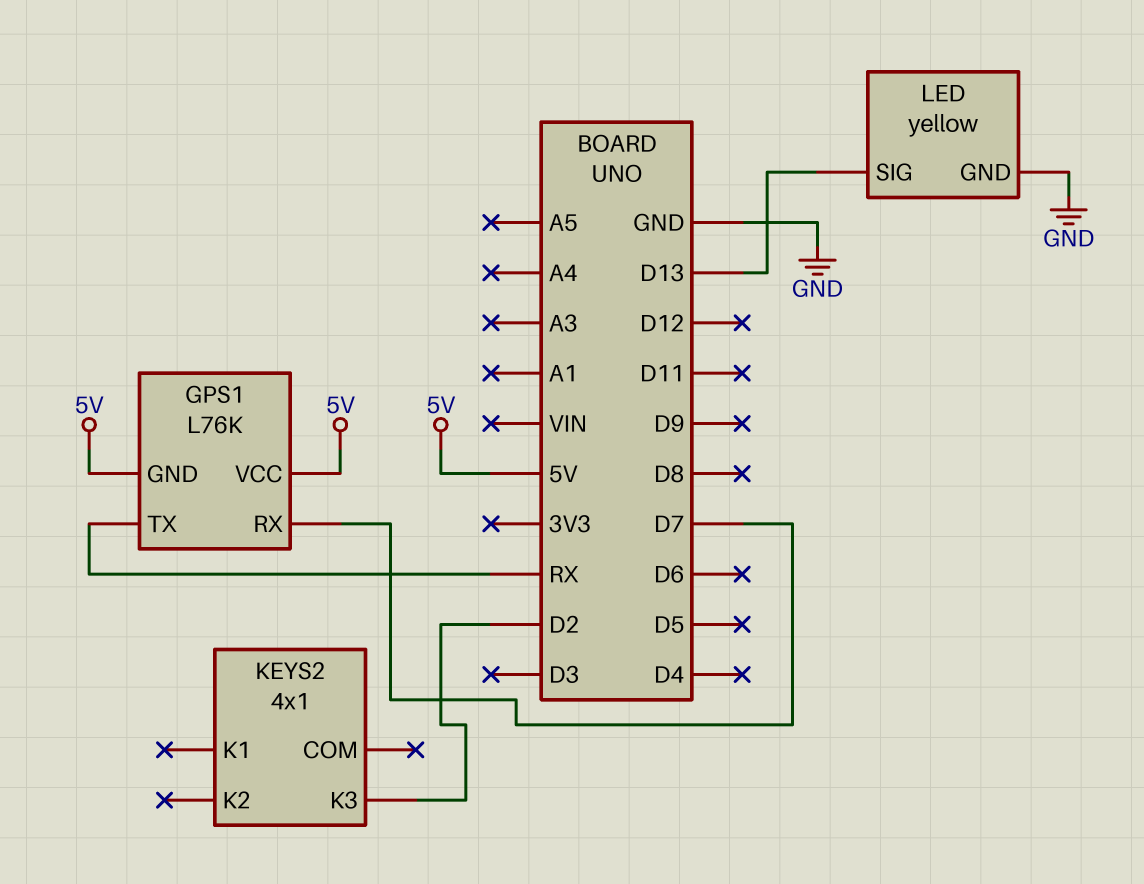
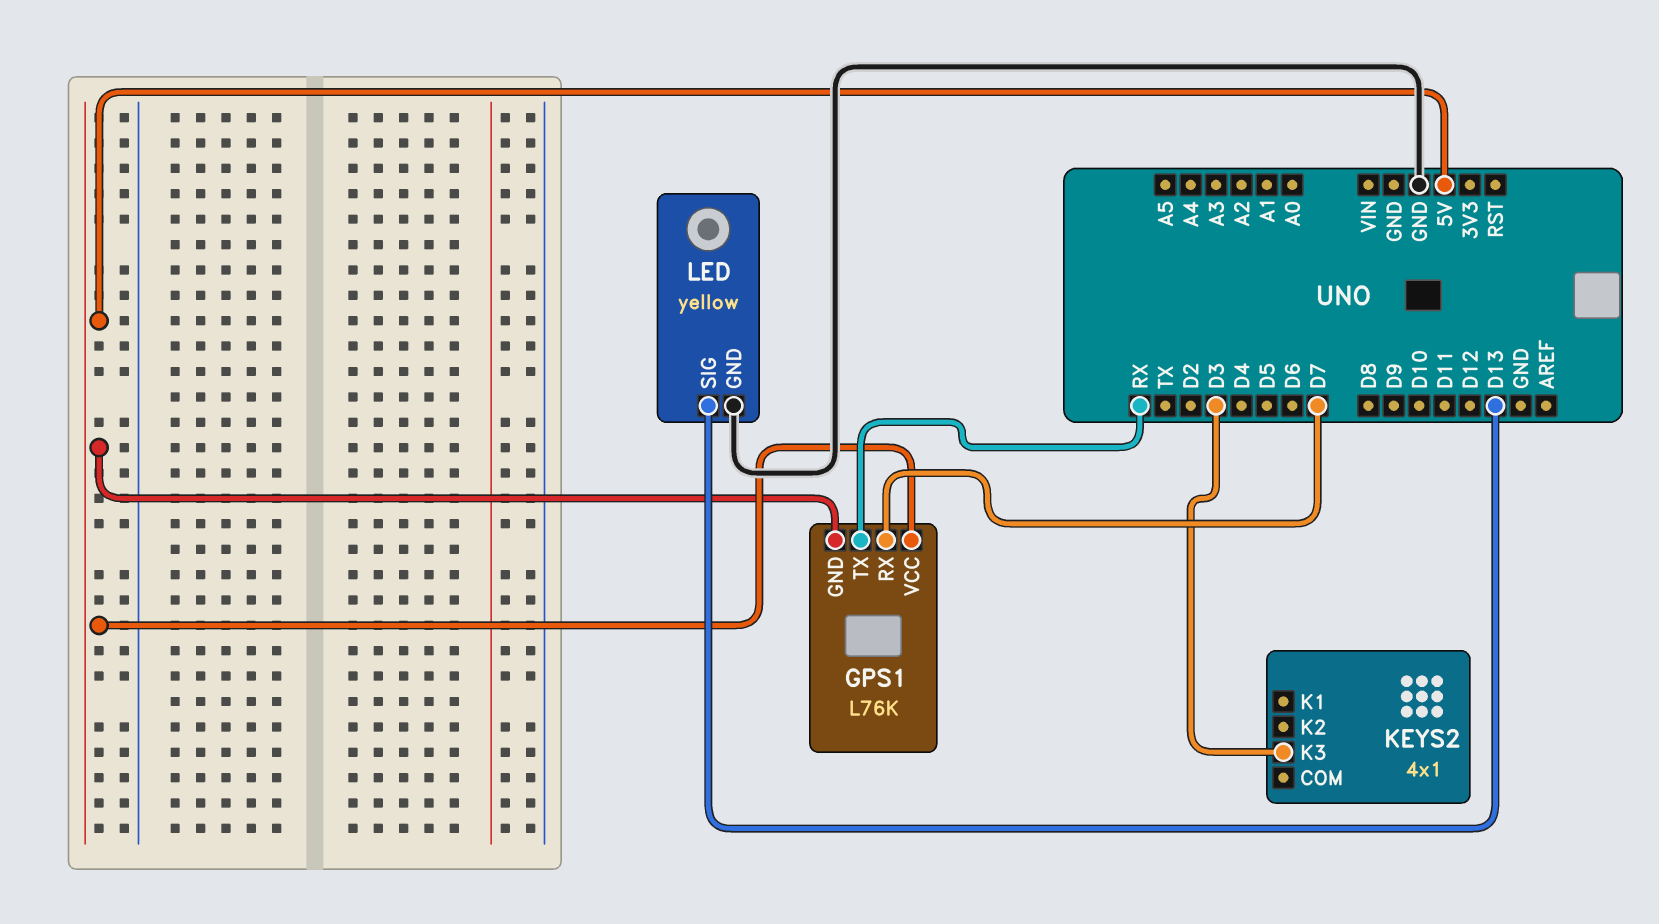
KEYS2 pin K3: D2 -> D3

